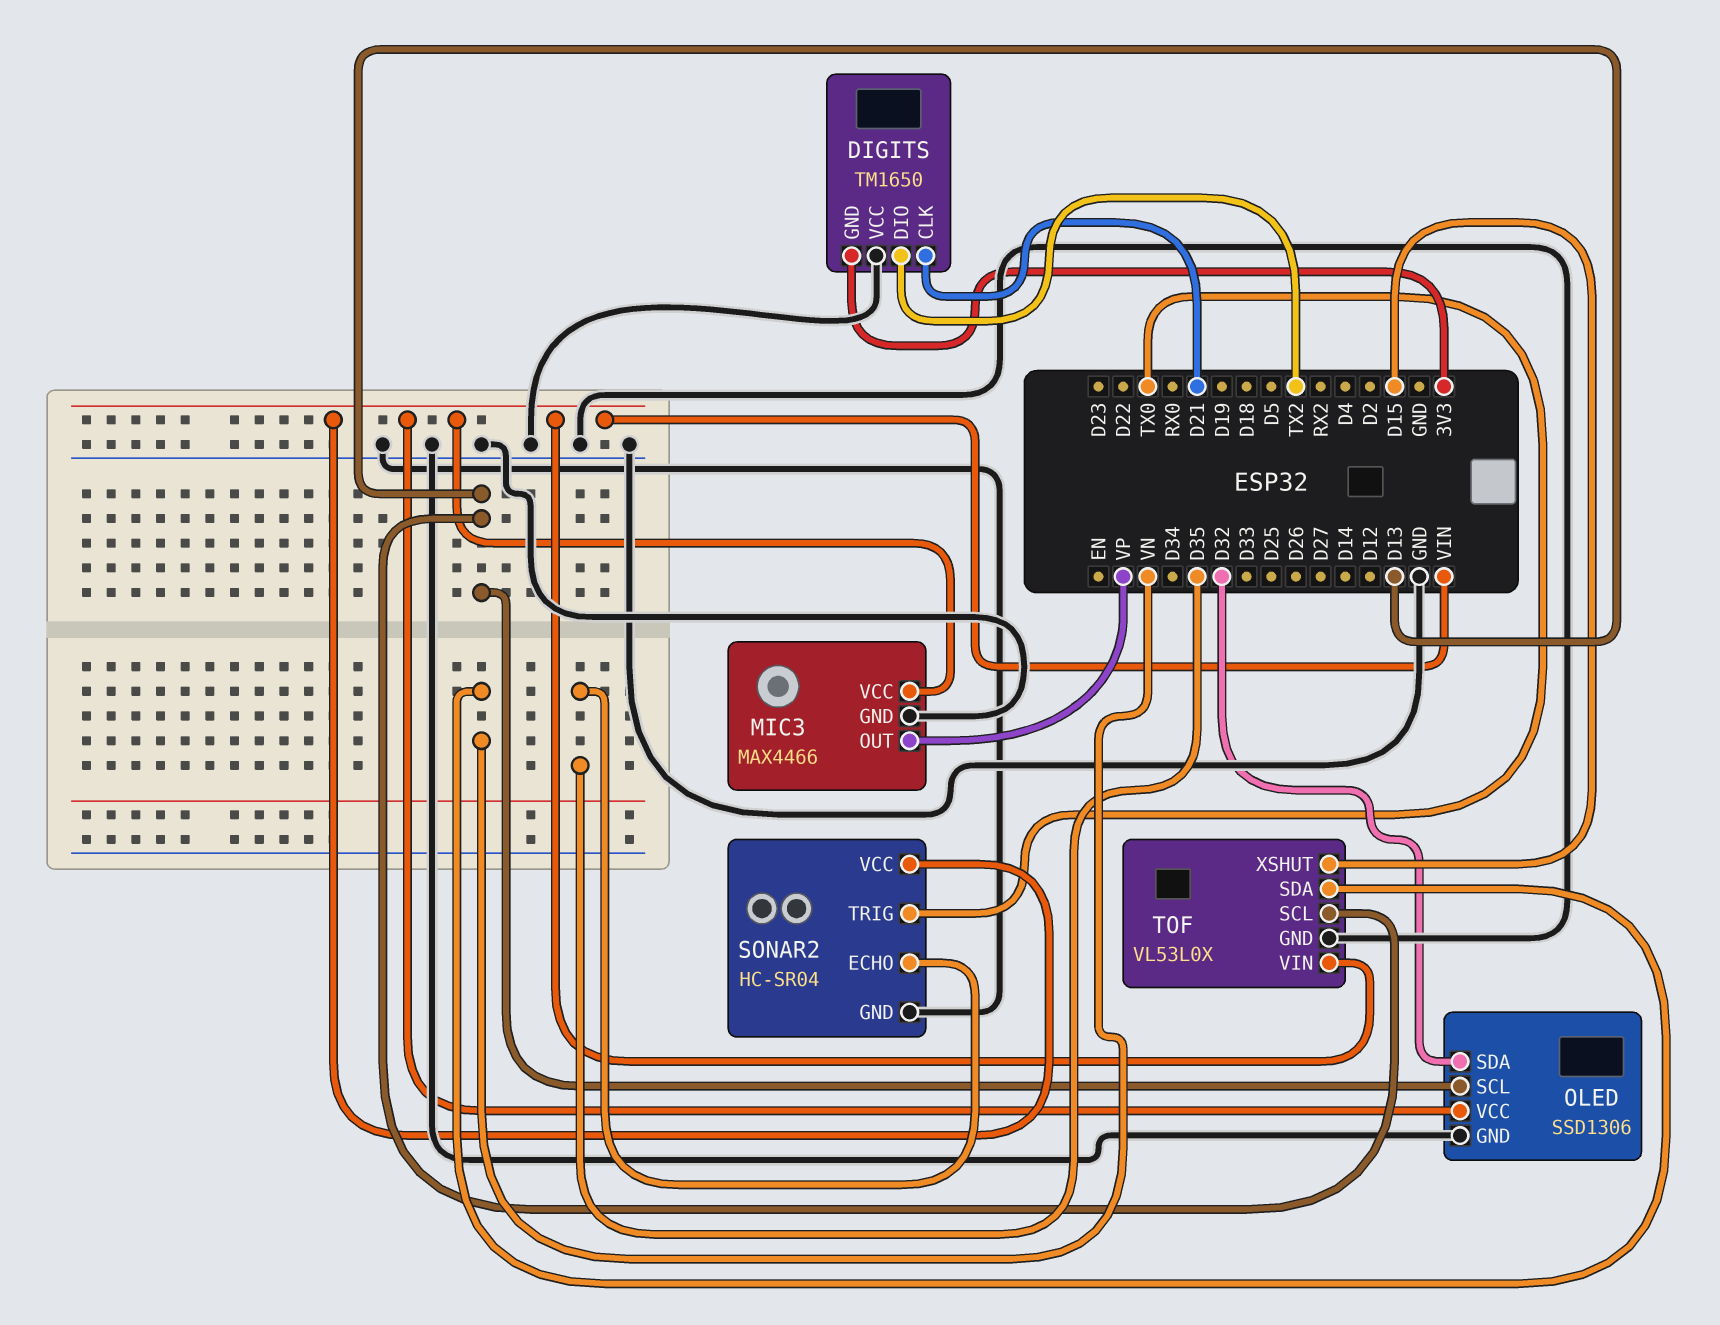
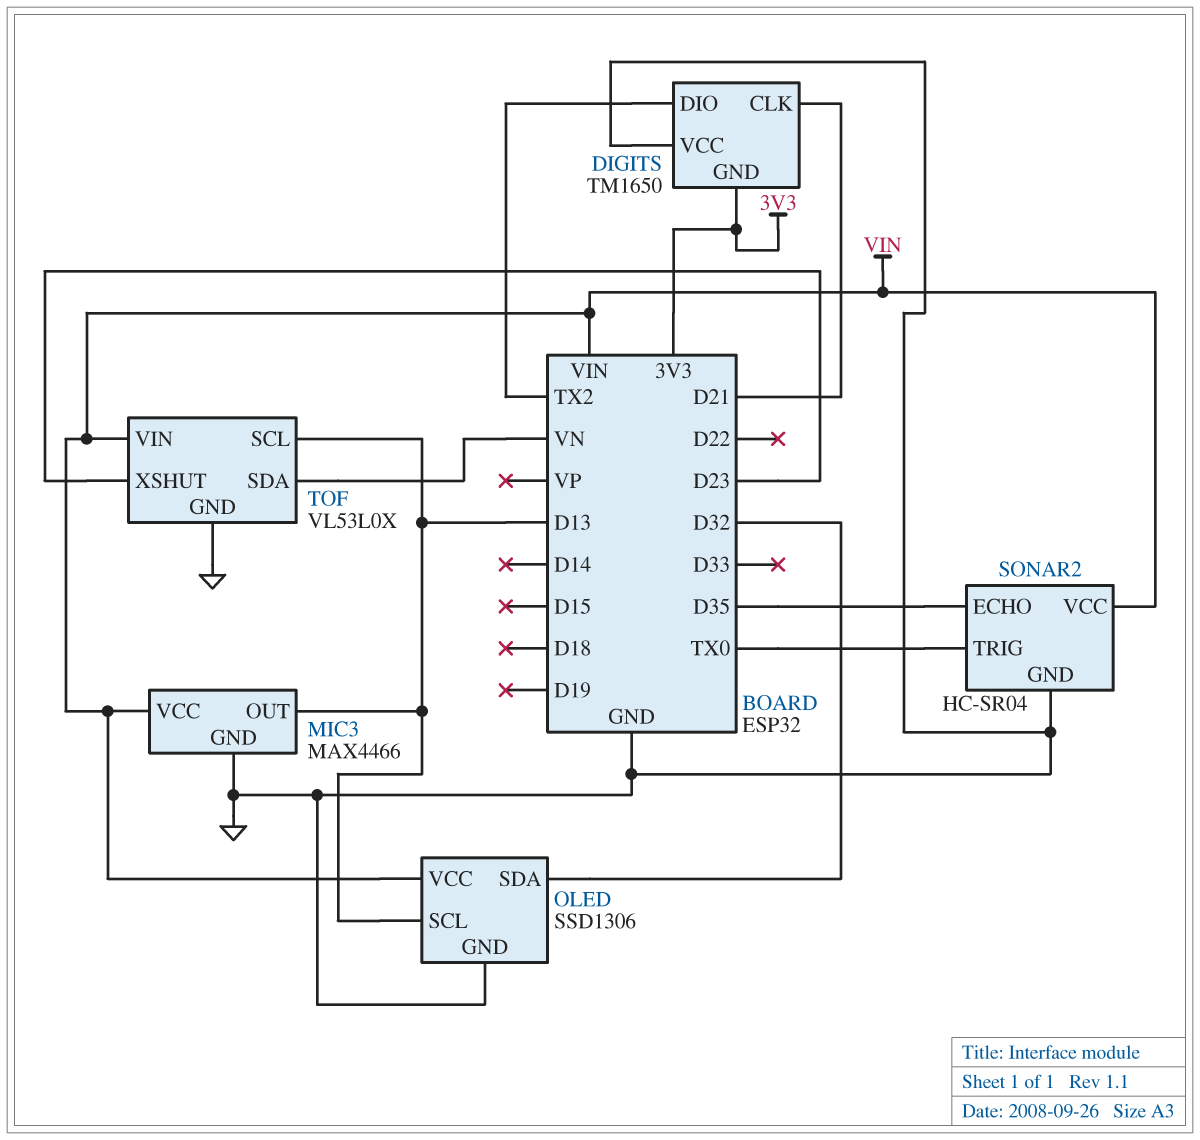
MIC3 pin OUT: VP -> D13
TOF pin XSHUT: D15 -> D23

